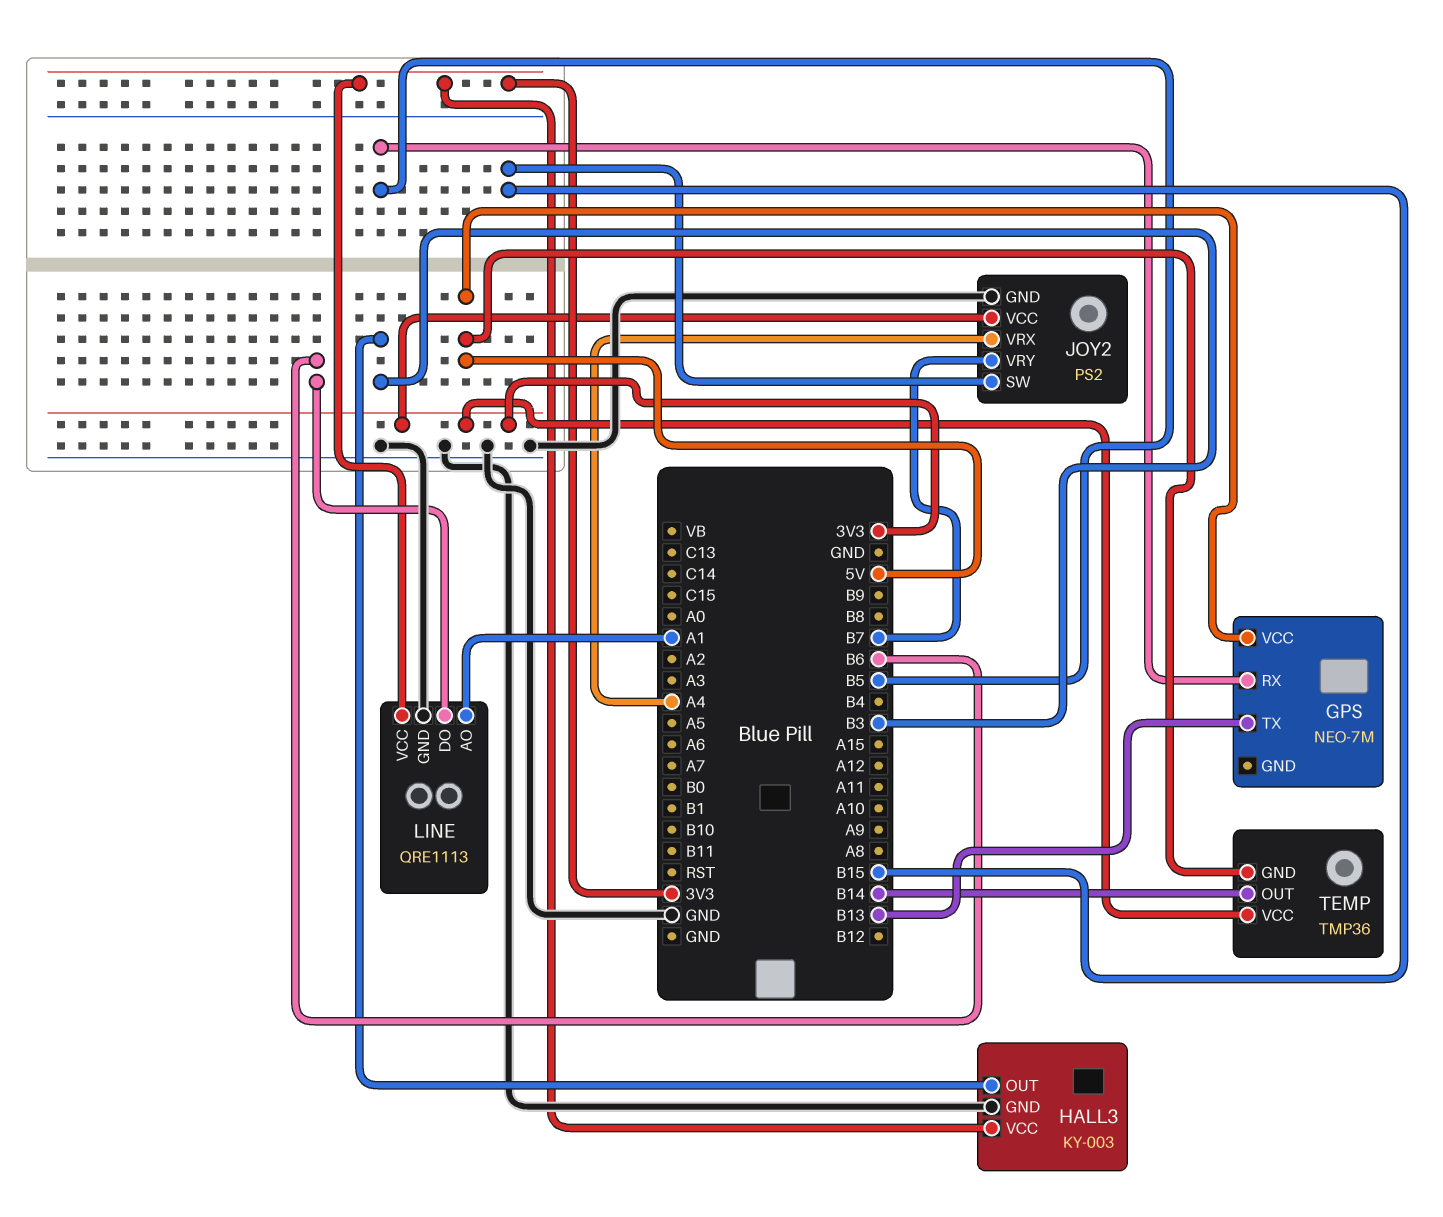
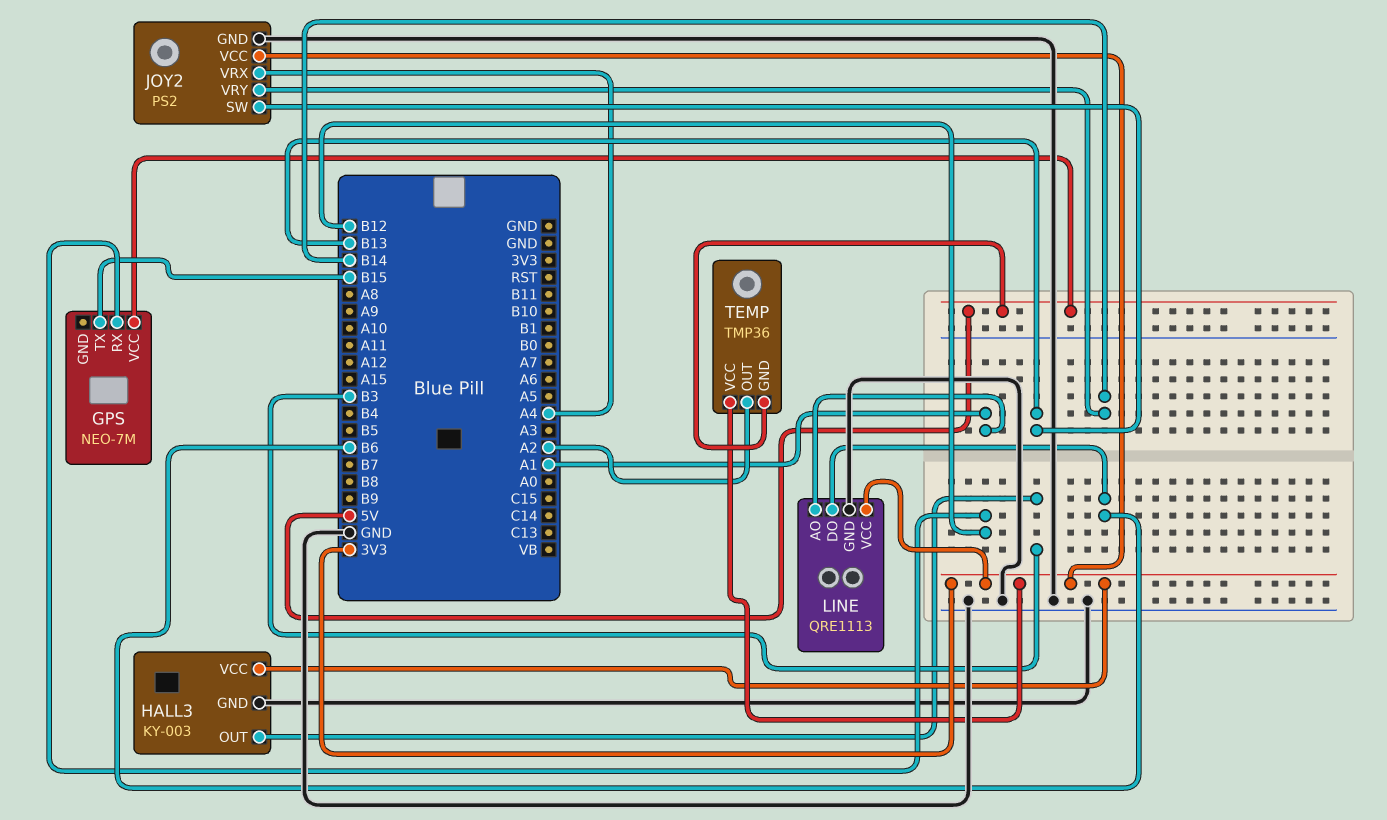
GPS pin RX: B5 -> B12
GPS pin TX: B13 -> B15
JOY2 pin SW: B15 -> B13
JOY2 pin VRY: B7 -> B14
TEMP pin OUT: B14 -> A2

